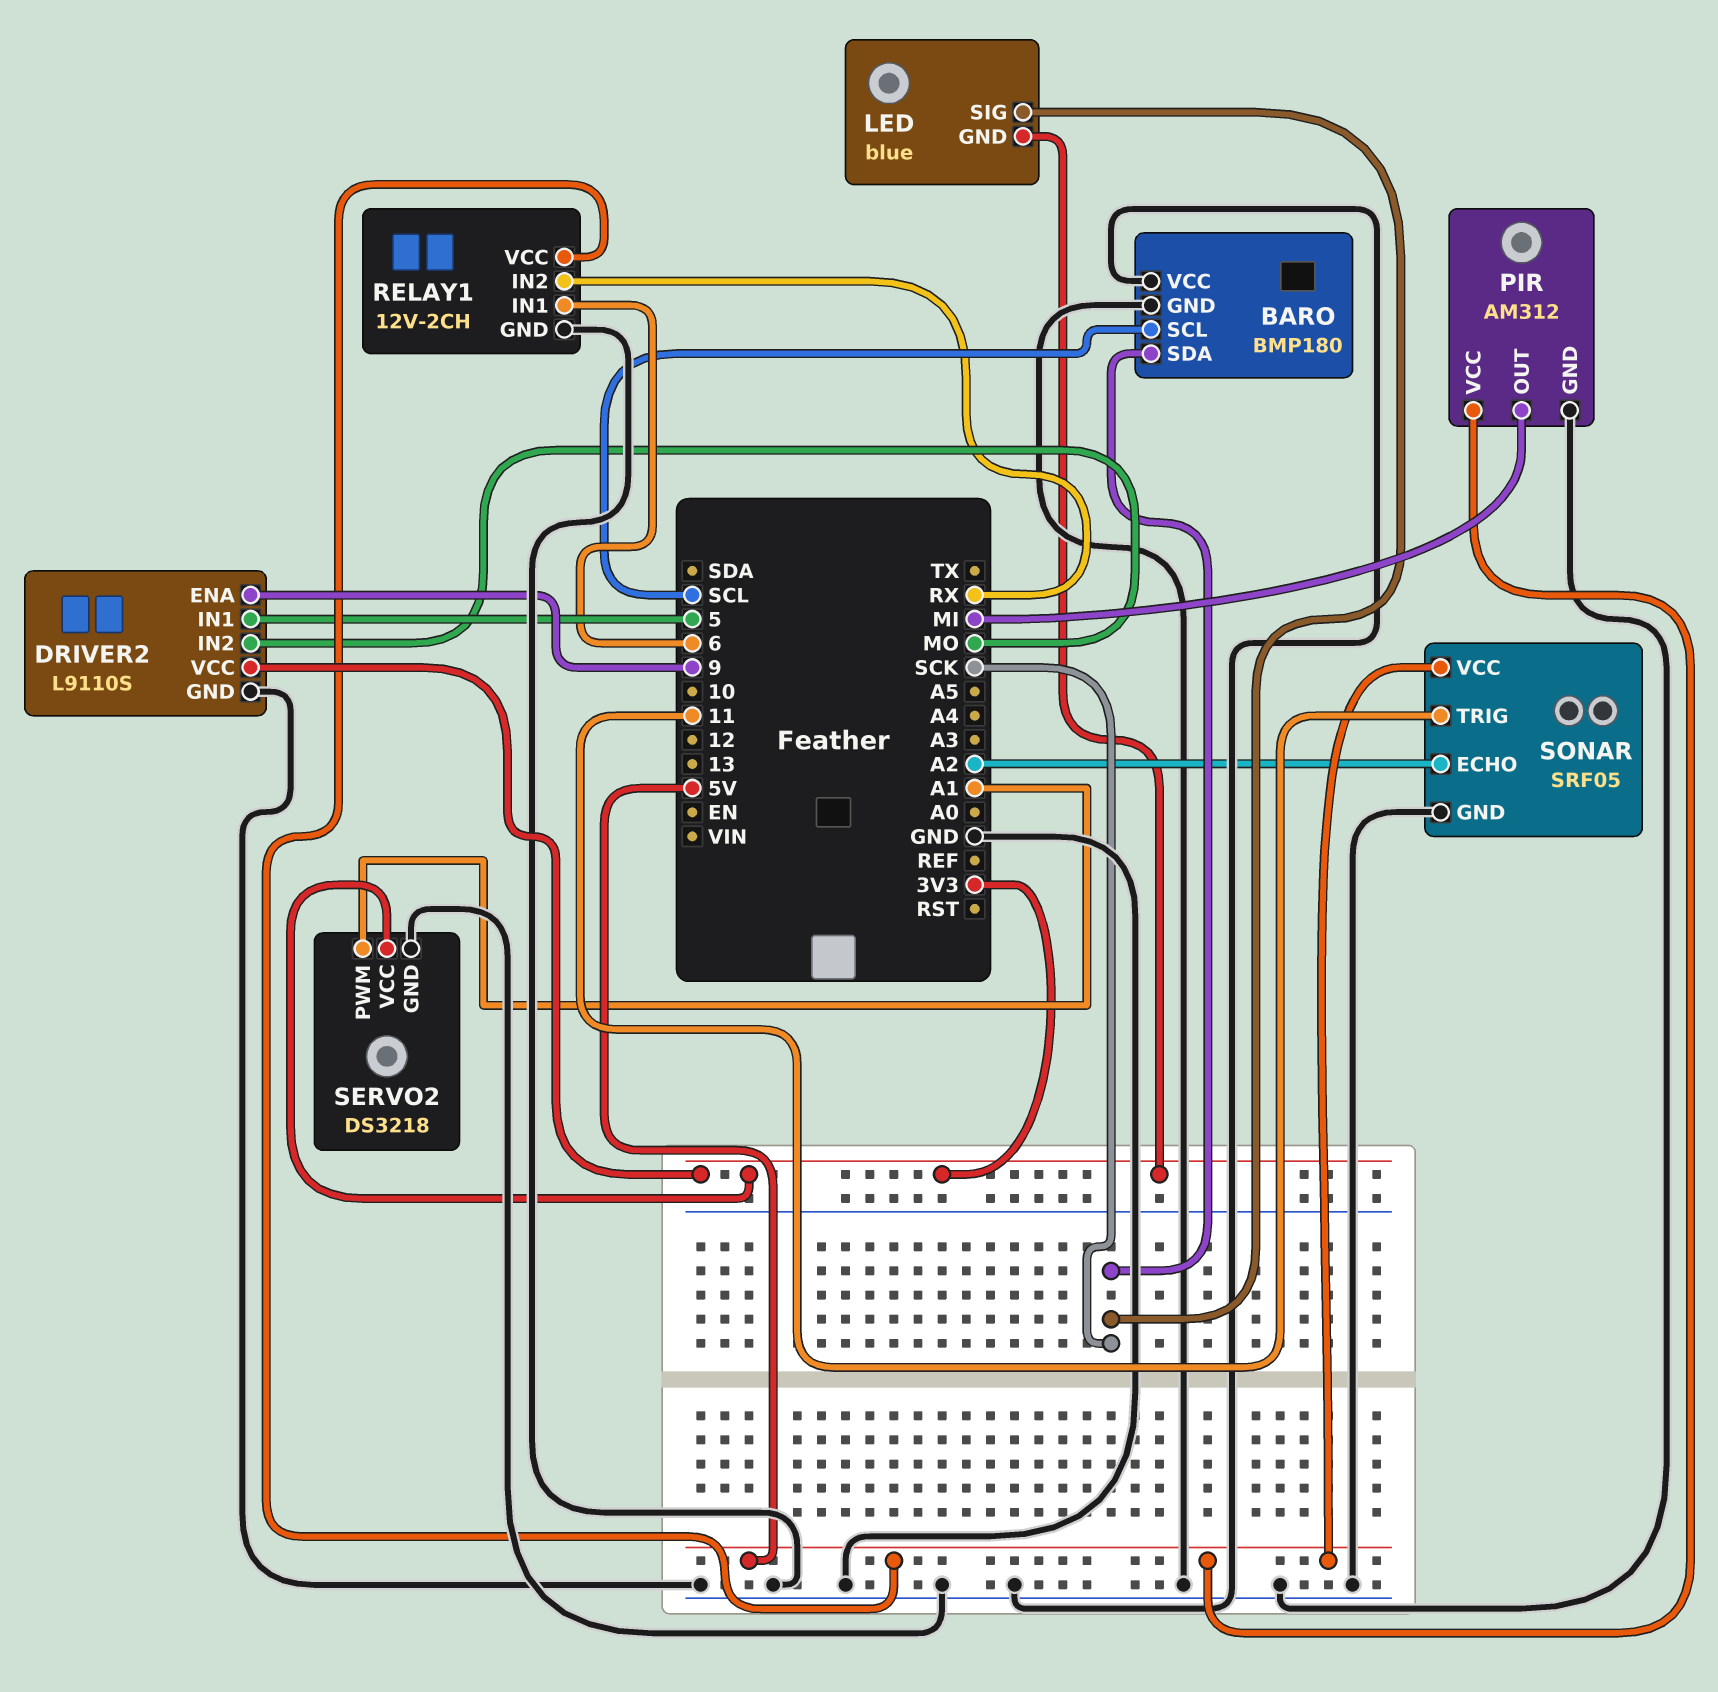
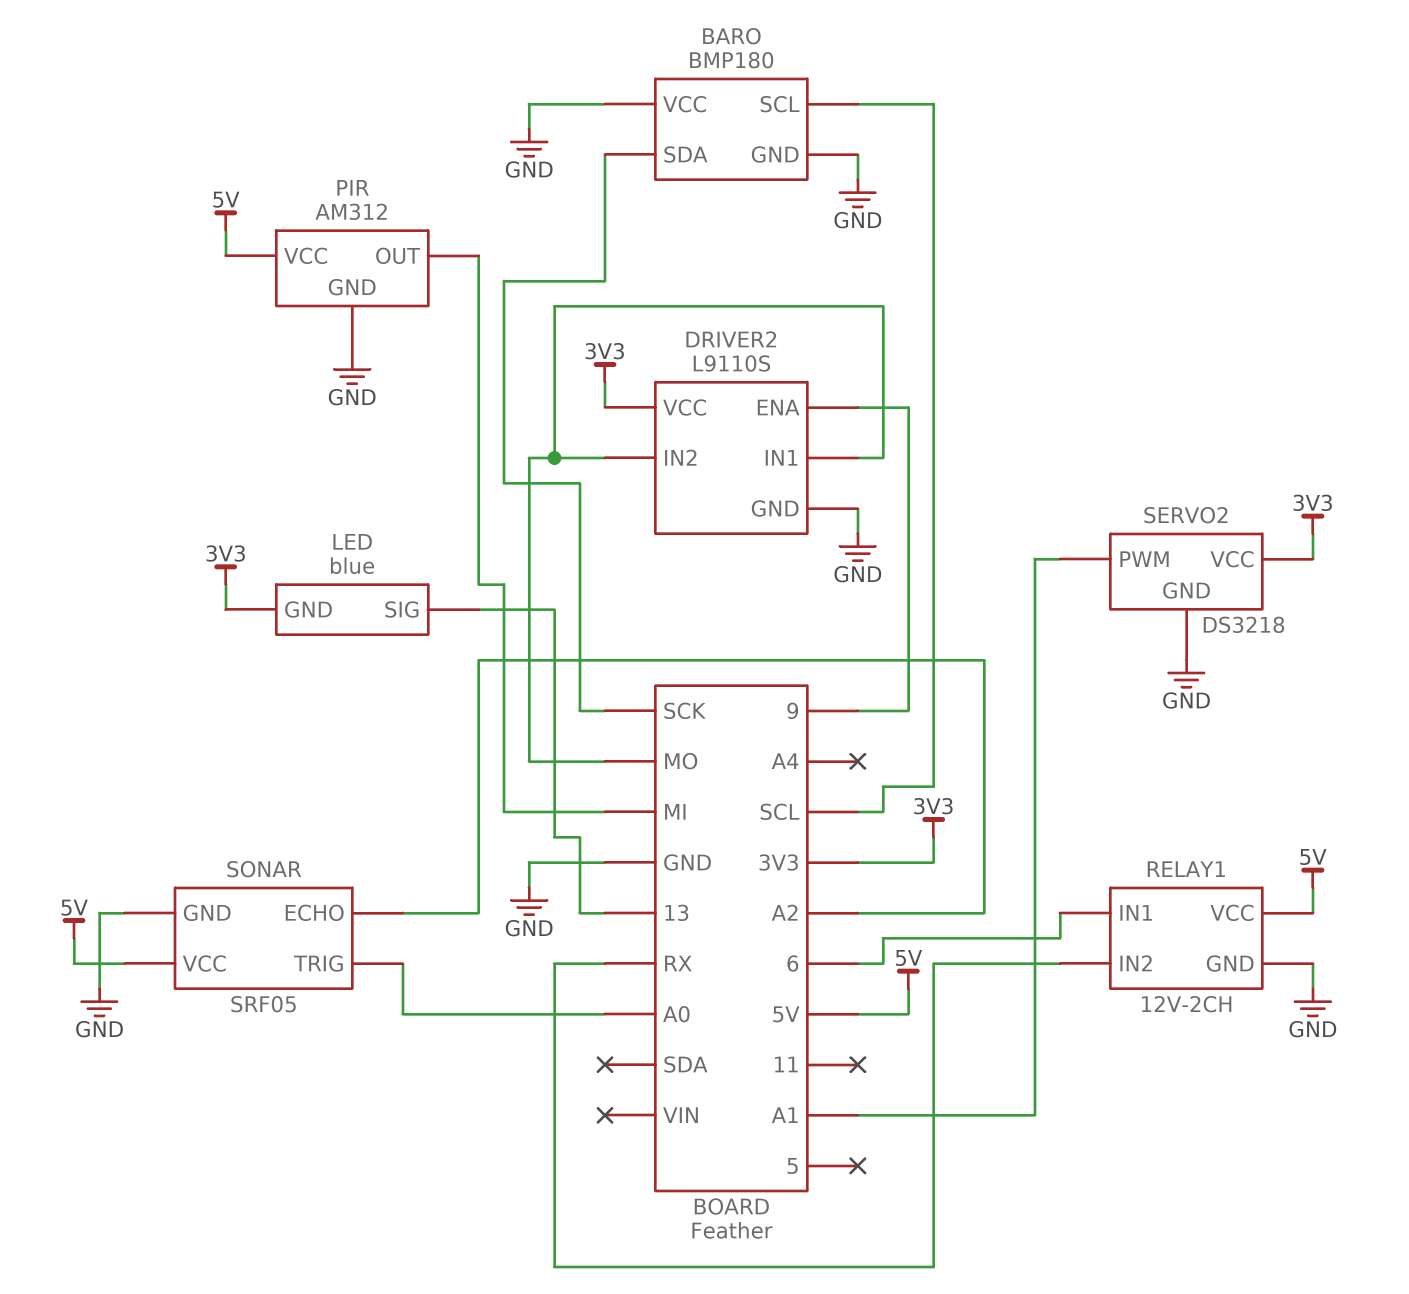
DRIVER2 pin IN1: 5 -> MO
LED pin SIG: SCK -> 13
SONAR pin TRIG: 11 -> A0

